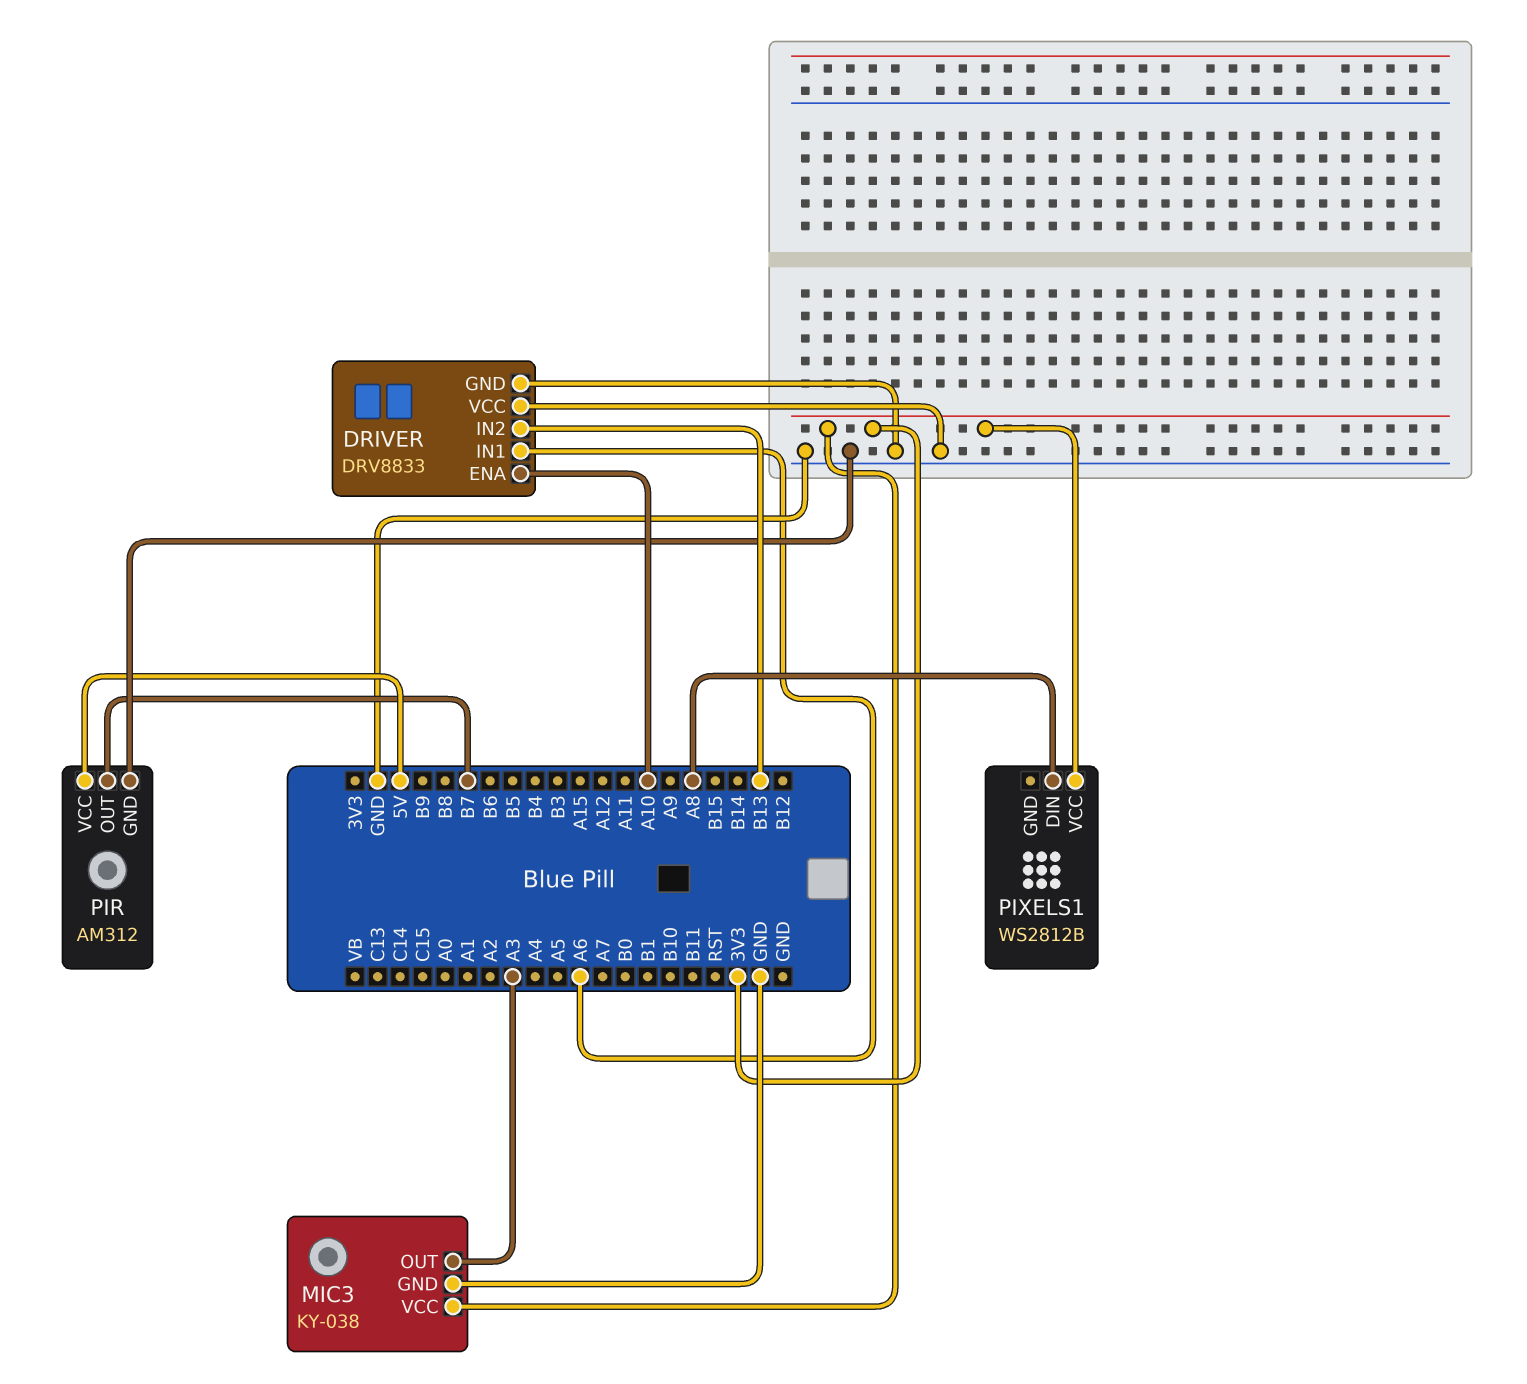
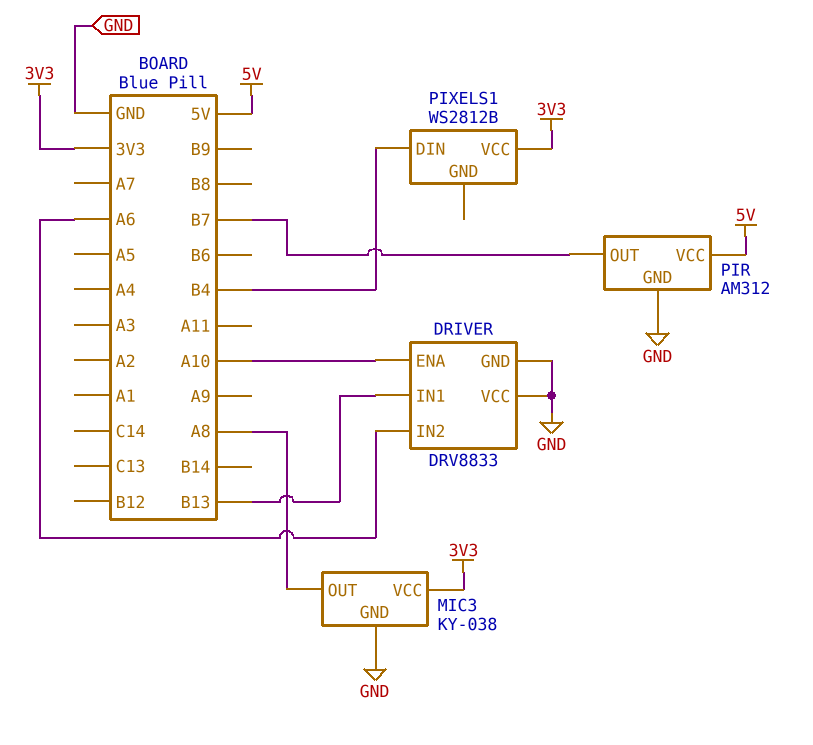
DRIVER pin IN1: A6 -> B13
DRIVER pin IN2: B13 -> A6
MIC3 pin OUT: A3 -> A8
PIXELS1 pin DIN: A8 -> B4

